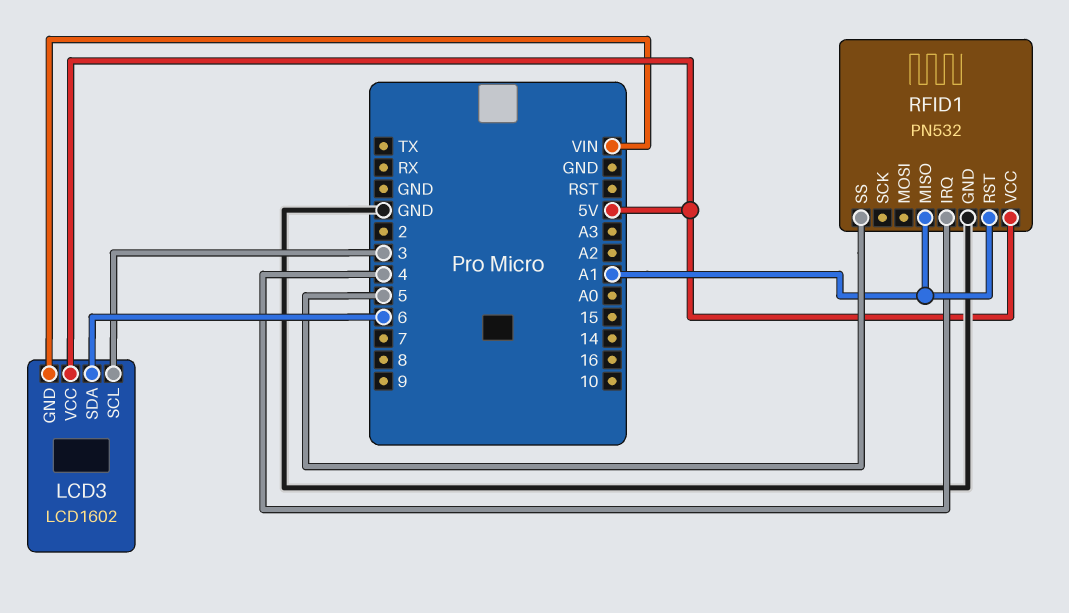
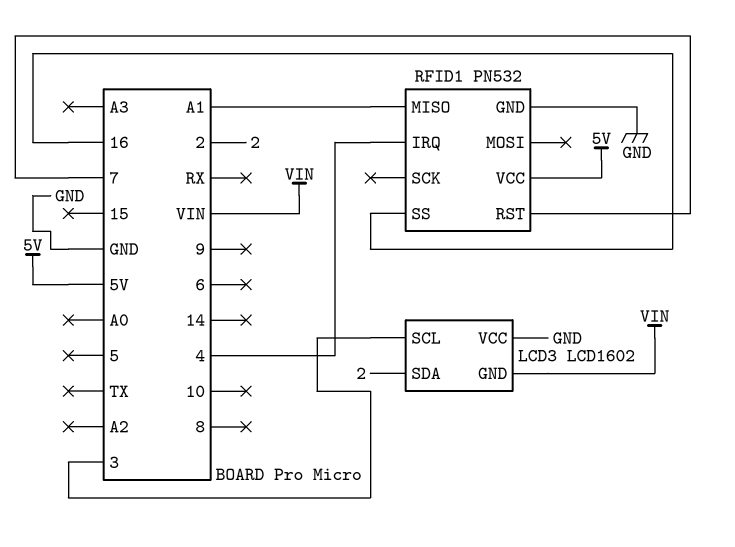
LCD3 pin SDA: 6 -> 2
LCD3 pin VCC: 5V -> GND
RFID1 pin RST: A1 -> 7
RFID1 pin SS: 5 -> 16

